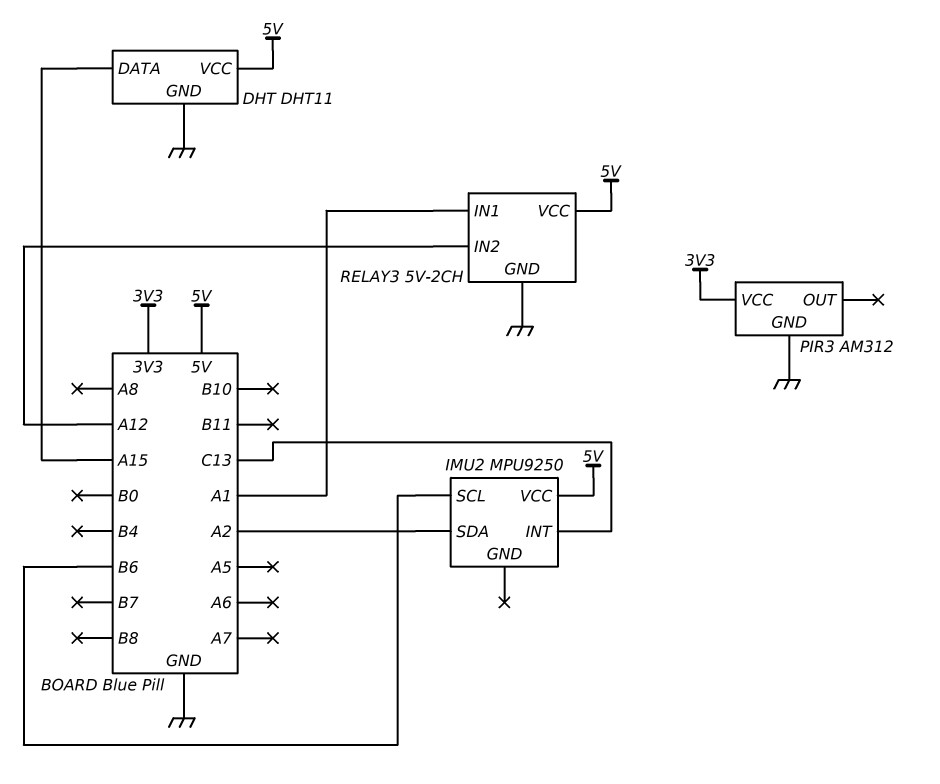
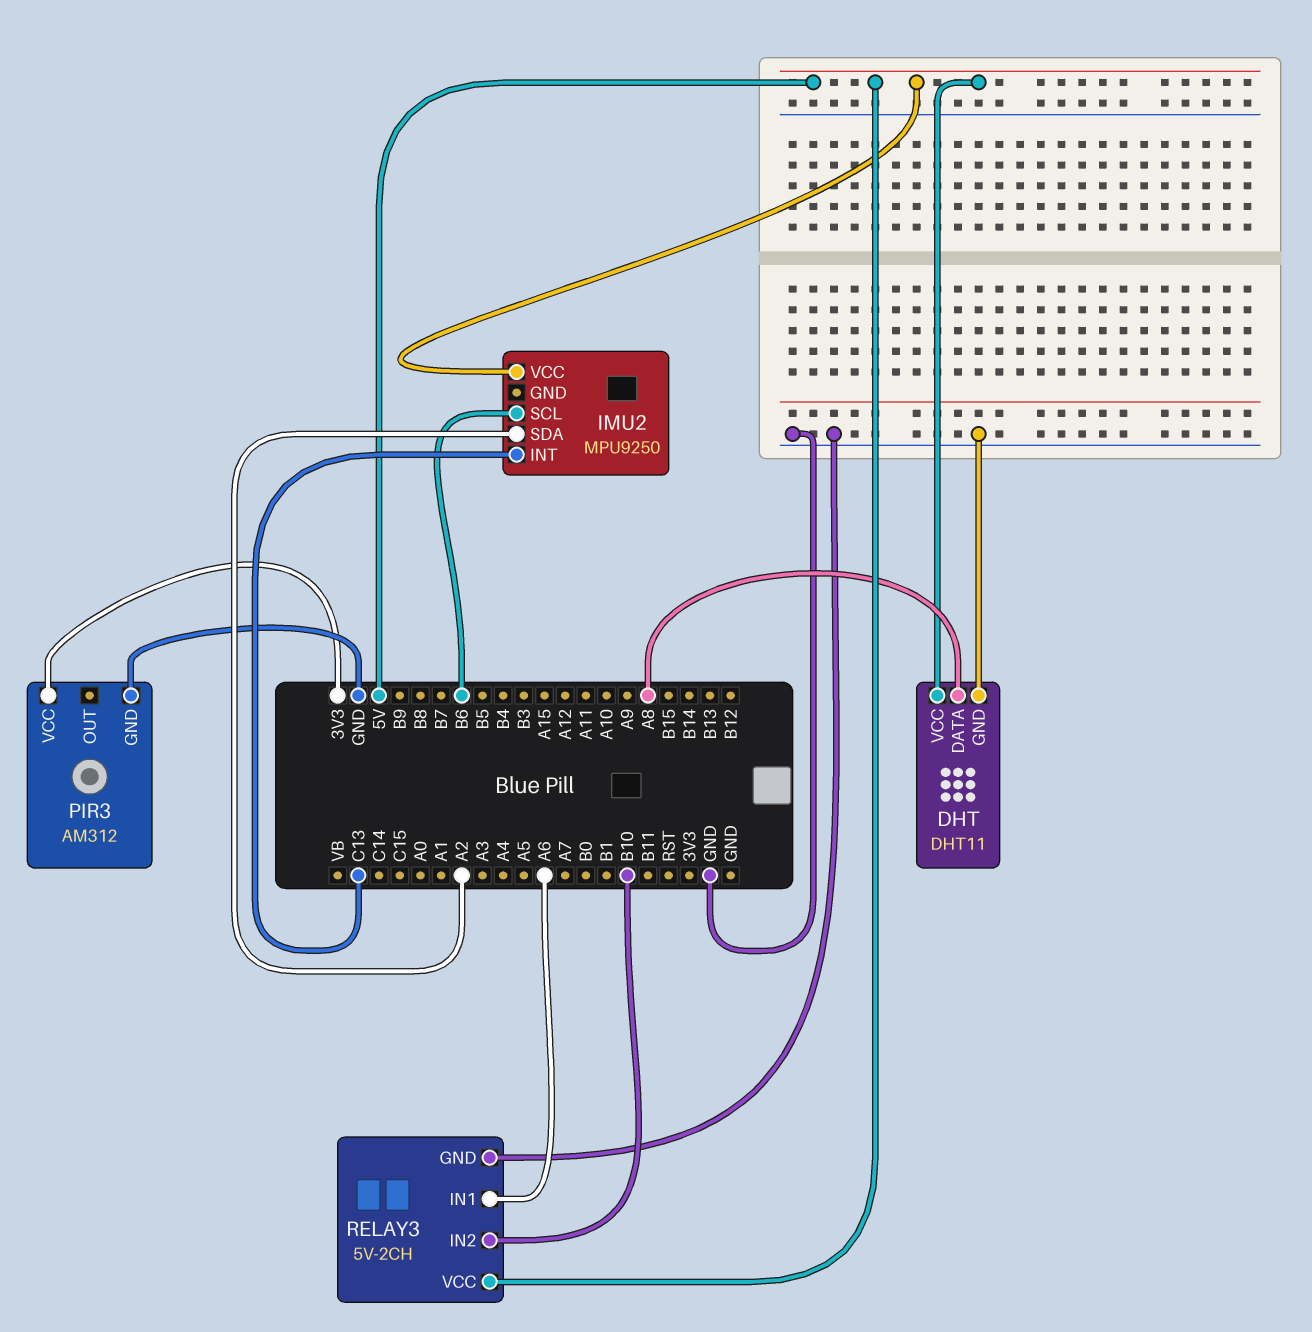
DHT pin DATA: A15 -> A8
RELAY3 pin IN1: A1 -> A6
RELAY3 pin IN2: A12 -> B10

